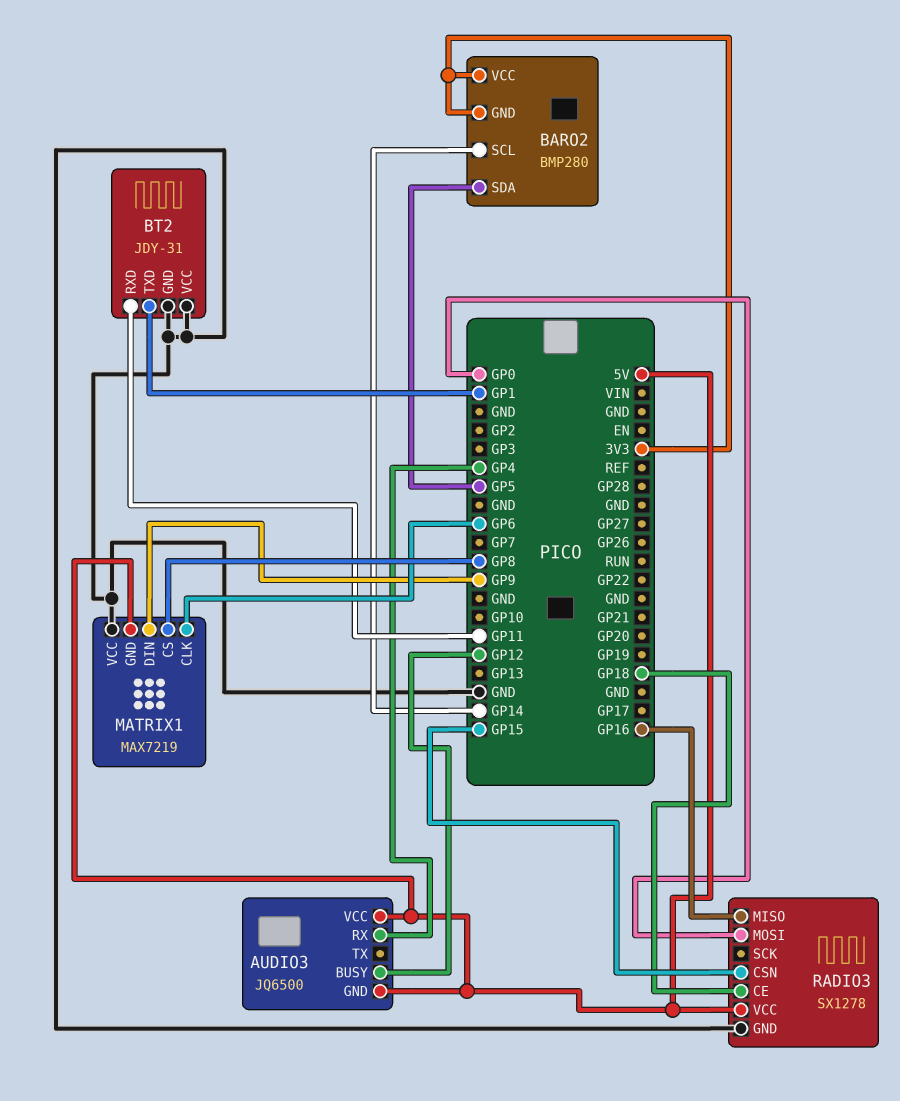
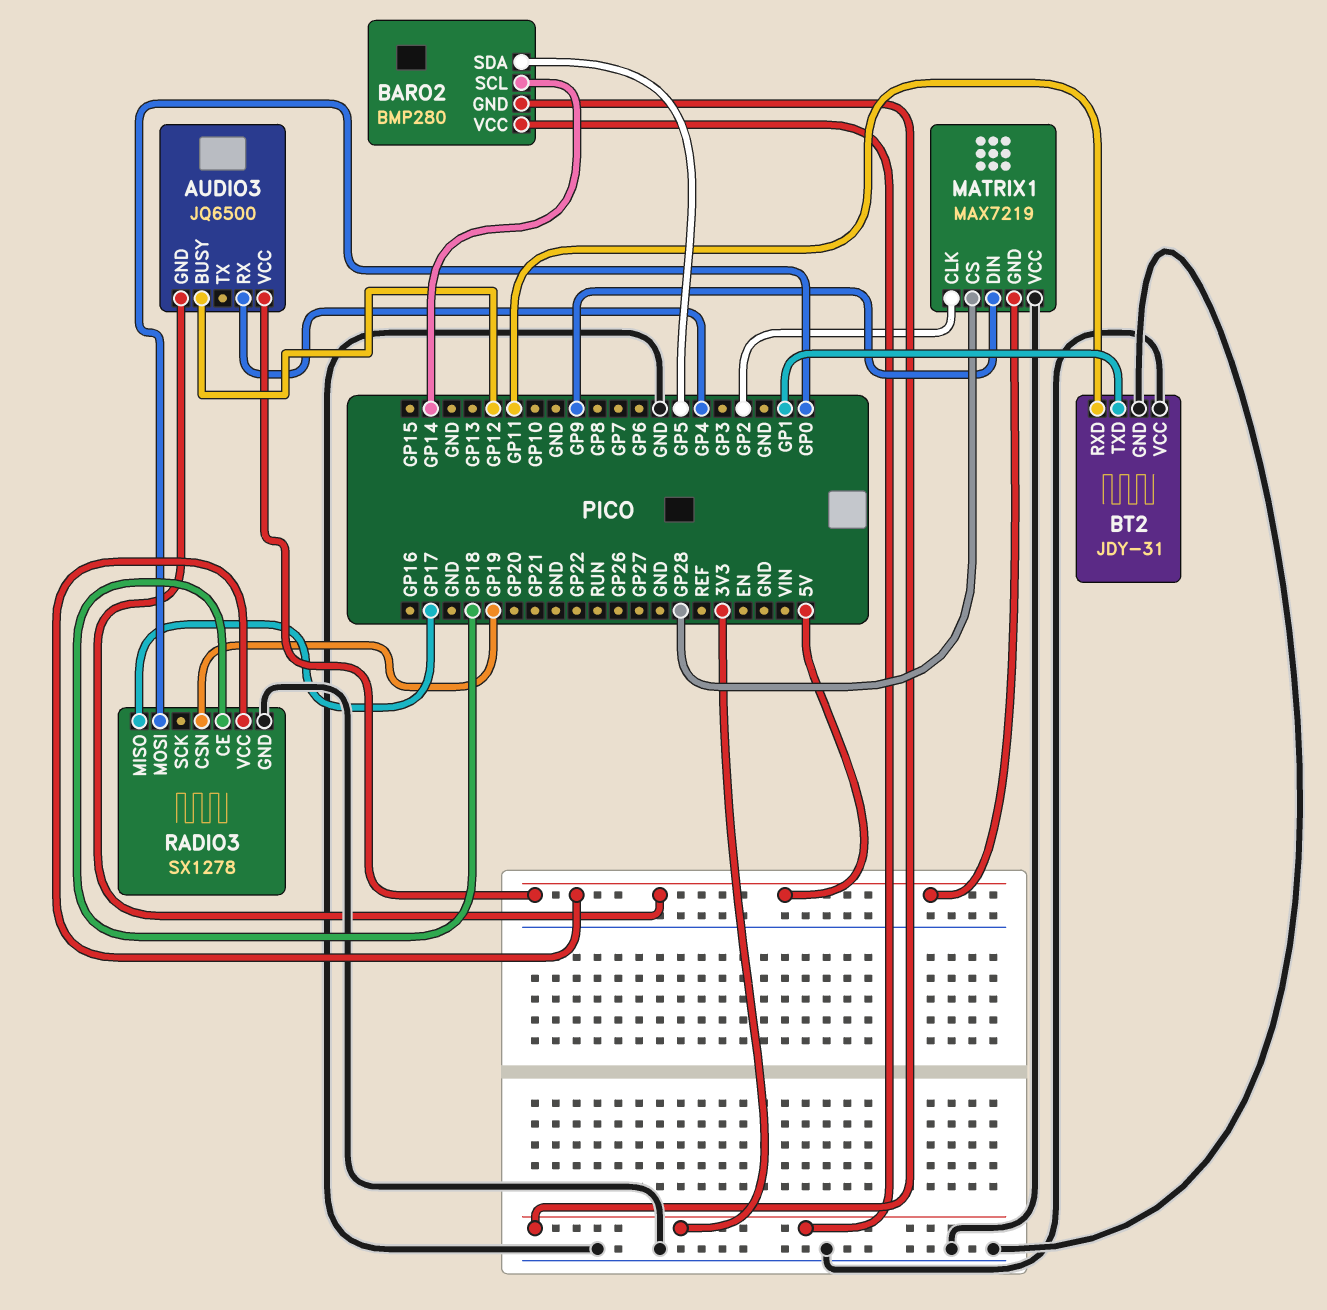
MATRIX1 pin CLK: GP6 -> GP2
MATRIX1 pin CS: GP8 -> GP28
RADIO3 pin CSN: GP15 -> GP19
RADIO3 pin MISO: GP16 -> GP17

